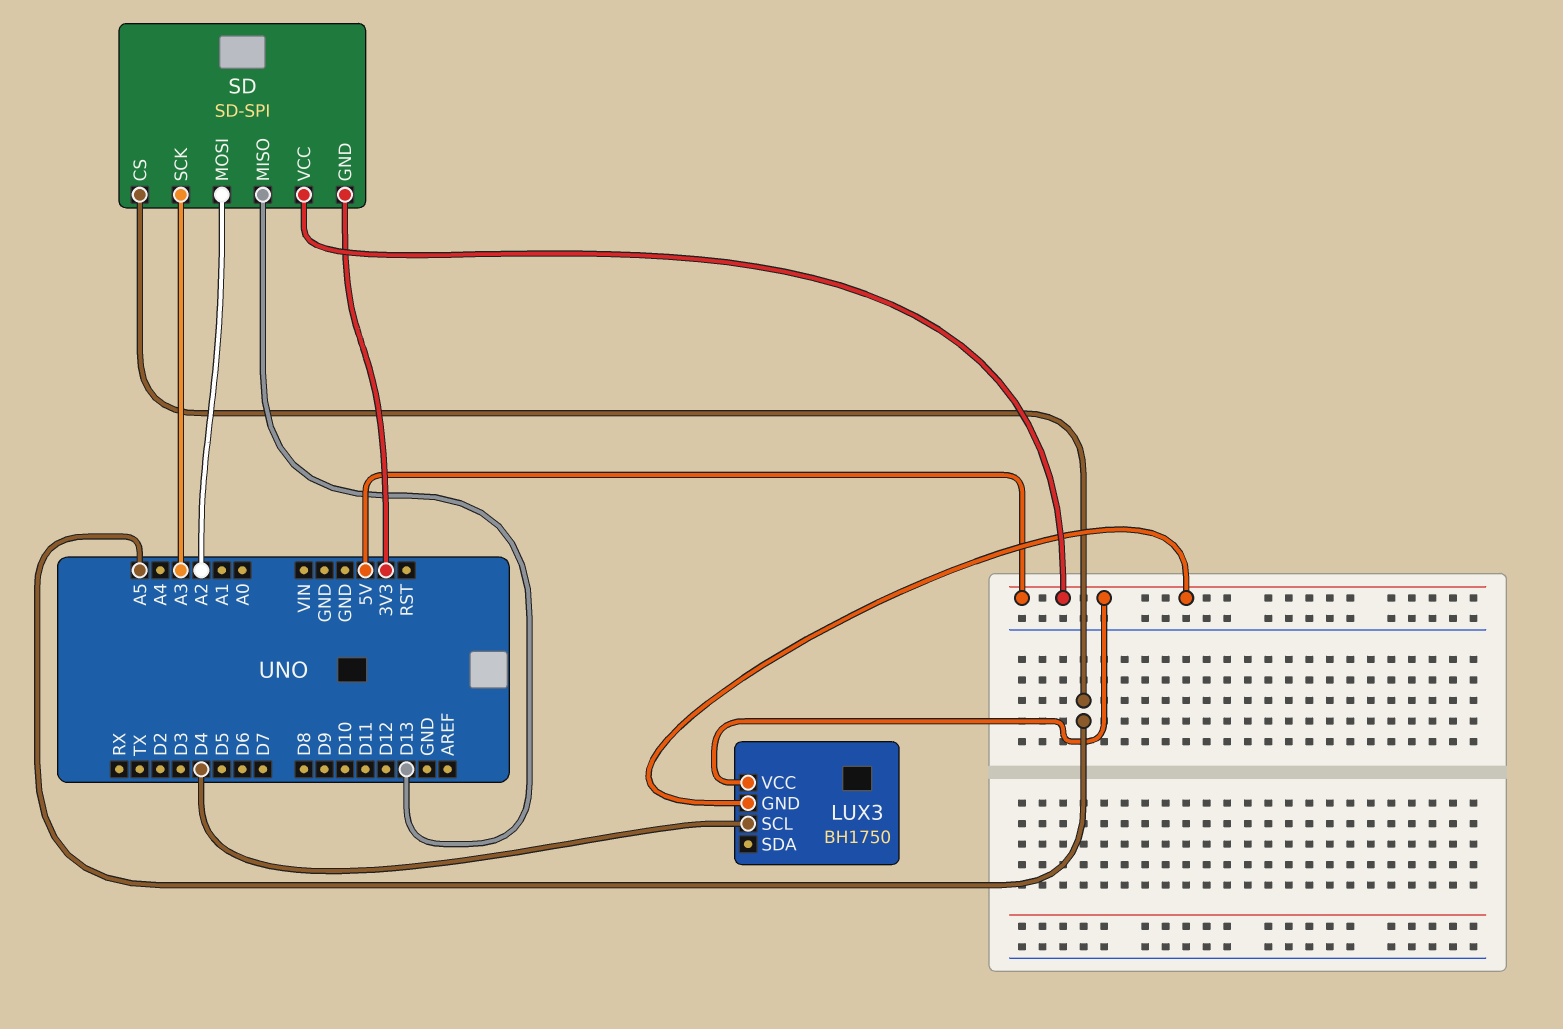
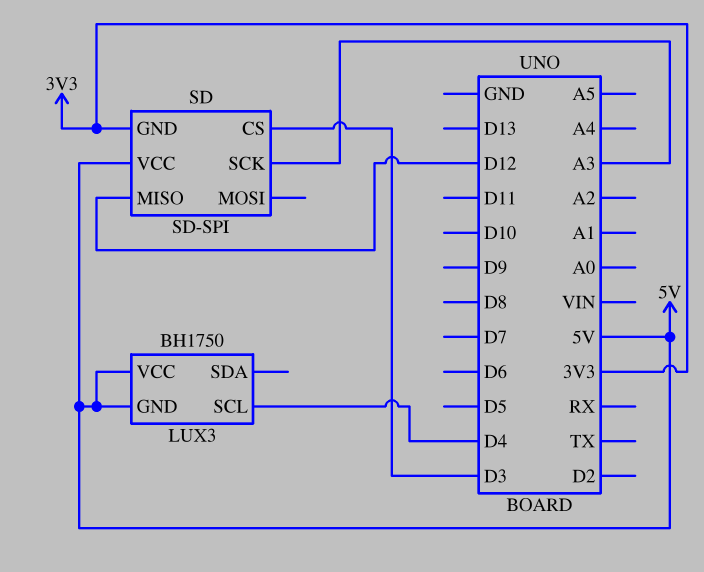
SD pin CS: A5 -> D3
SD pin MISO: D13 -> D12
SD pin MOSI: A2 -> none

